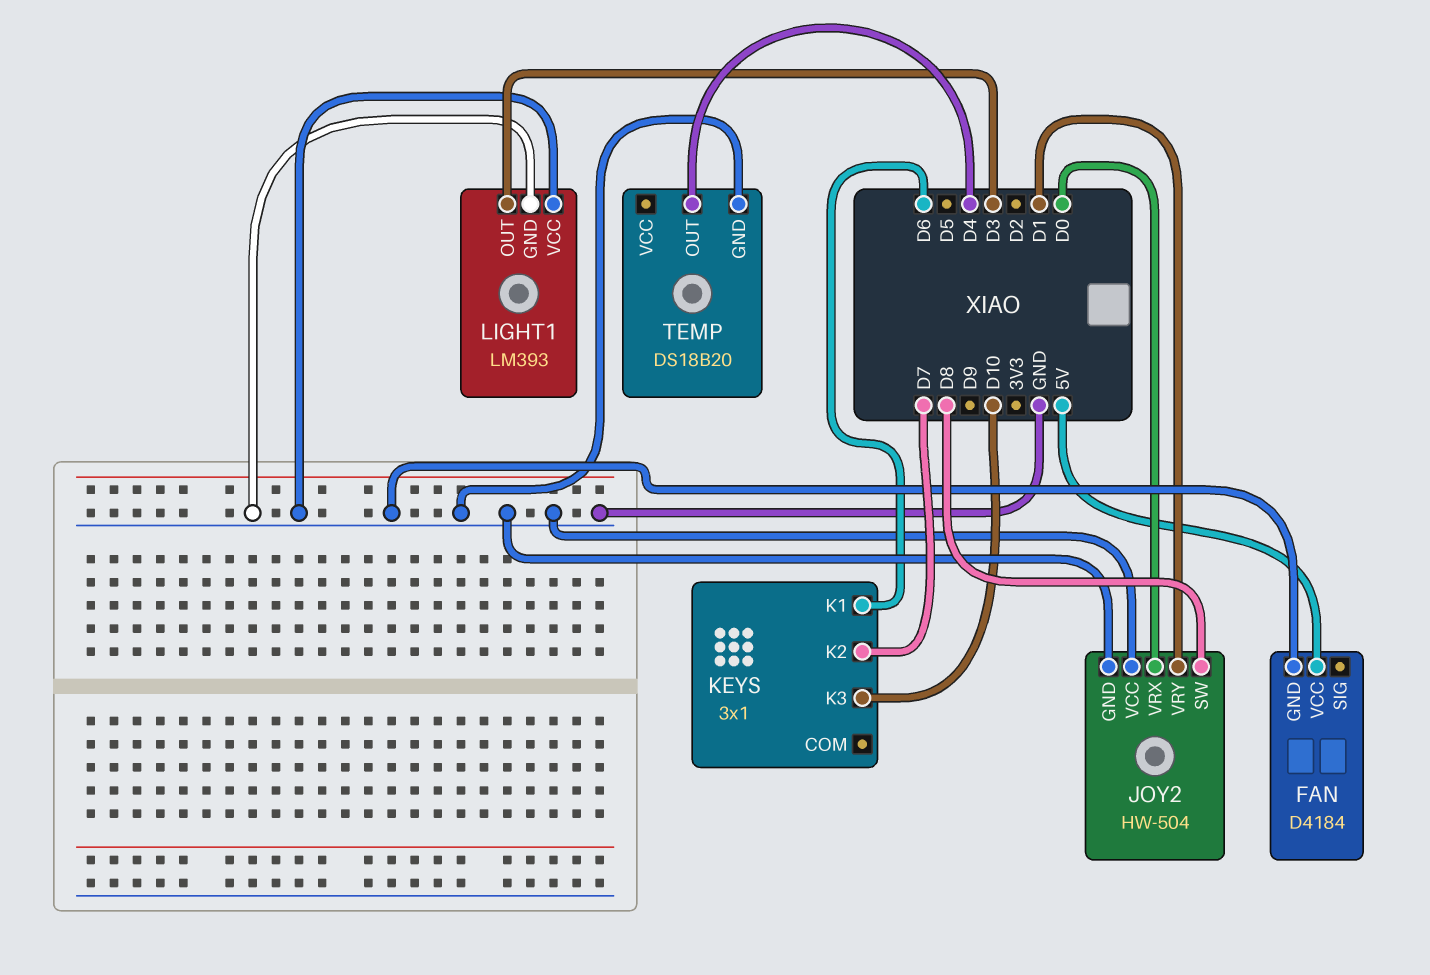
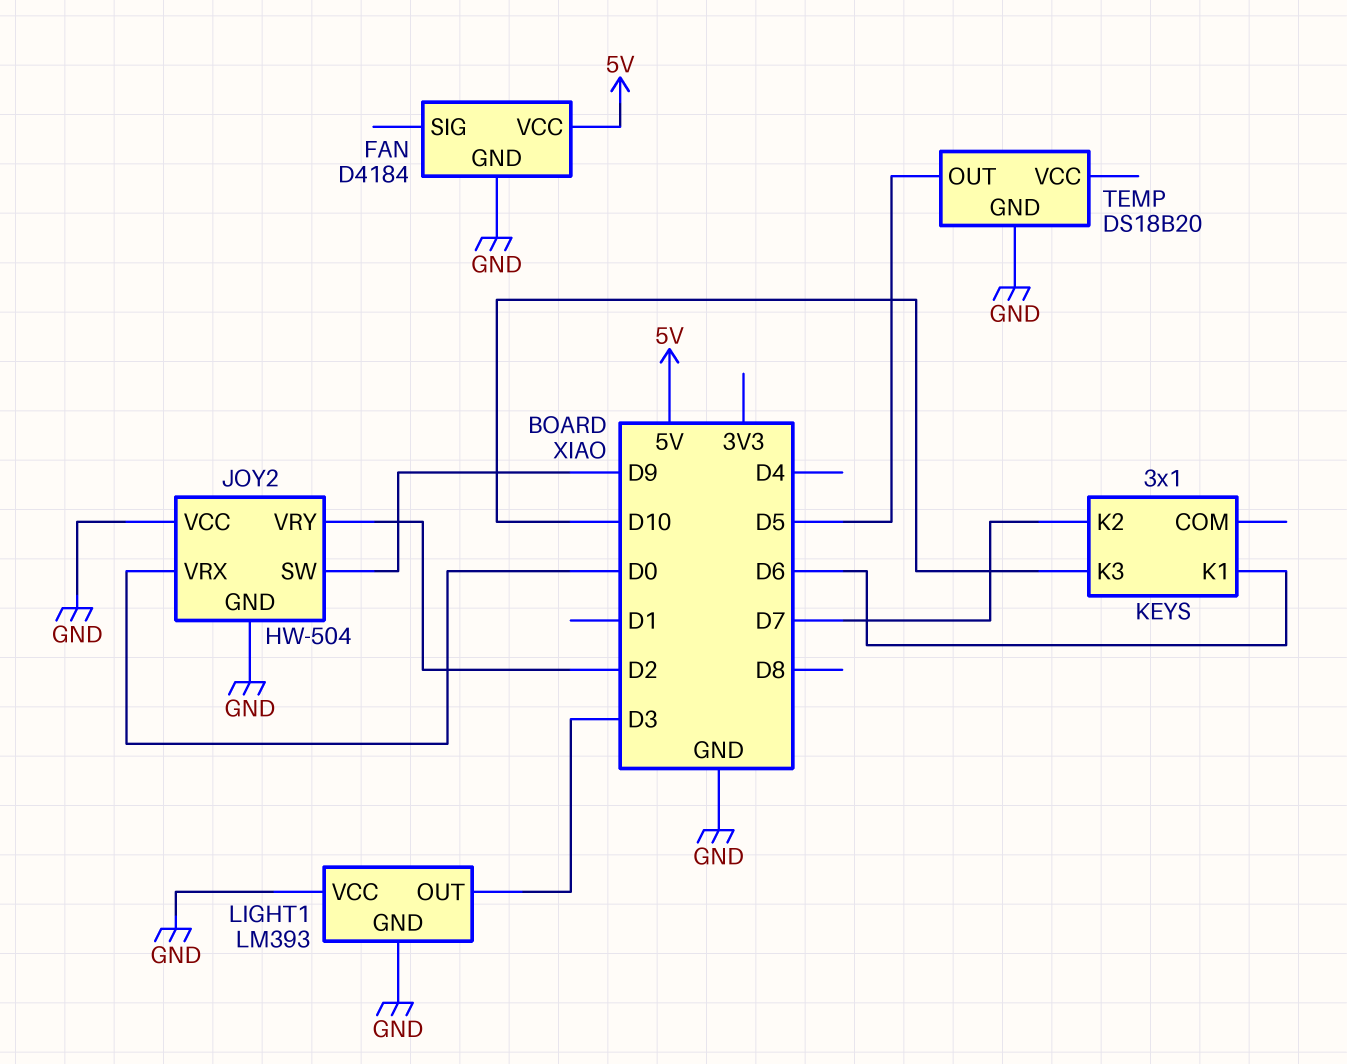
JOY2 pin SW: D8 -> D9
JOY2 pin VRY: D1 -> D2
TEMP pin OUT: D4 -> D5

